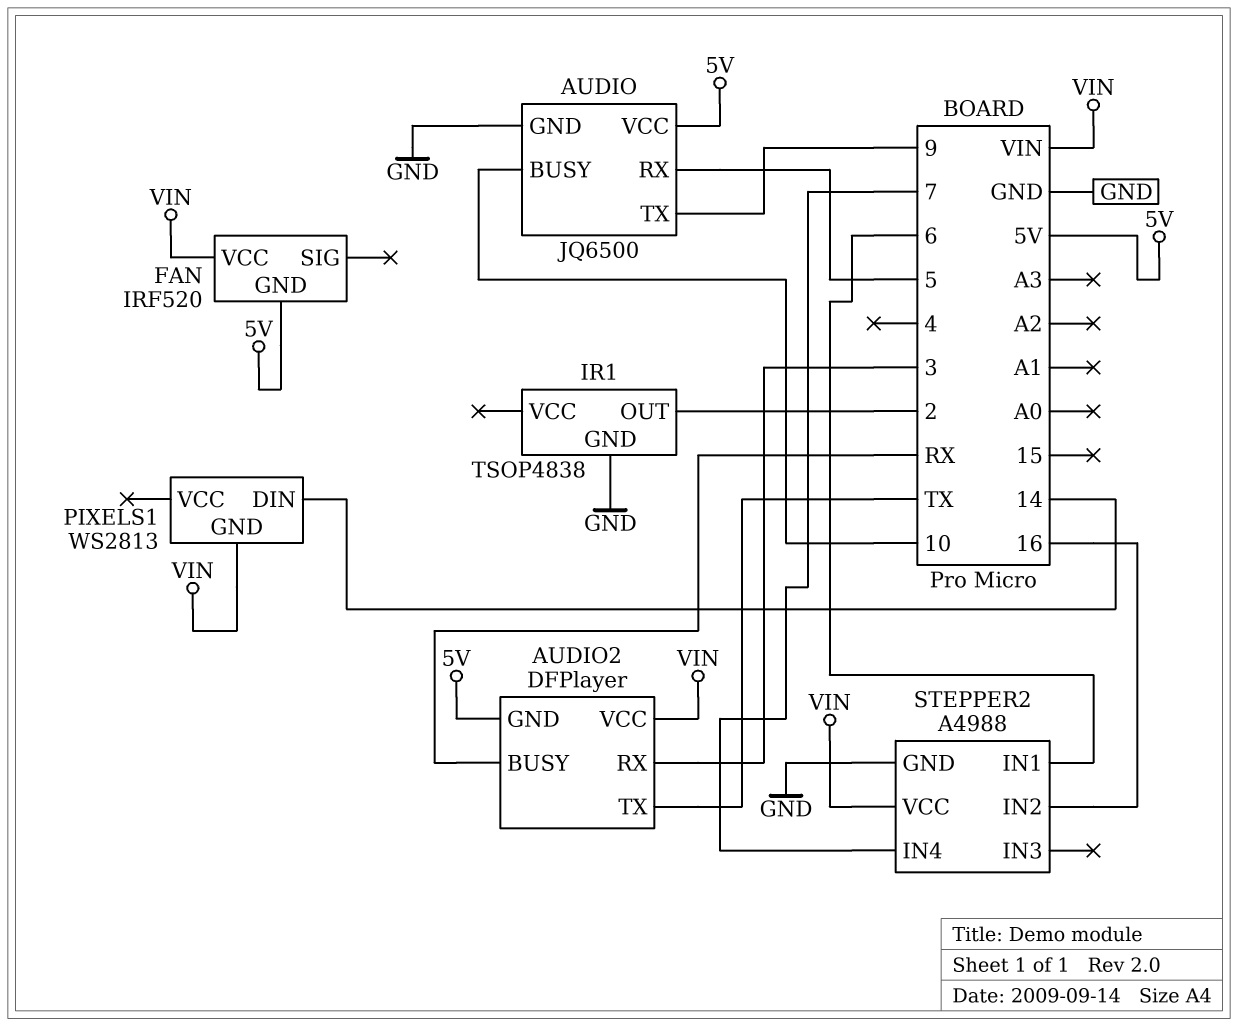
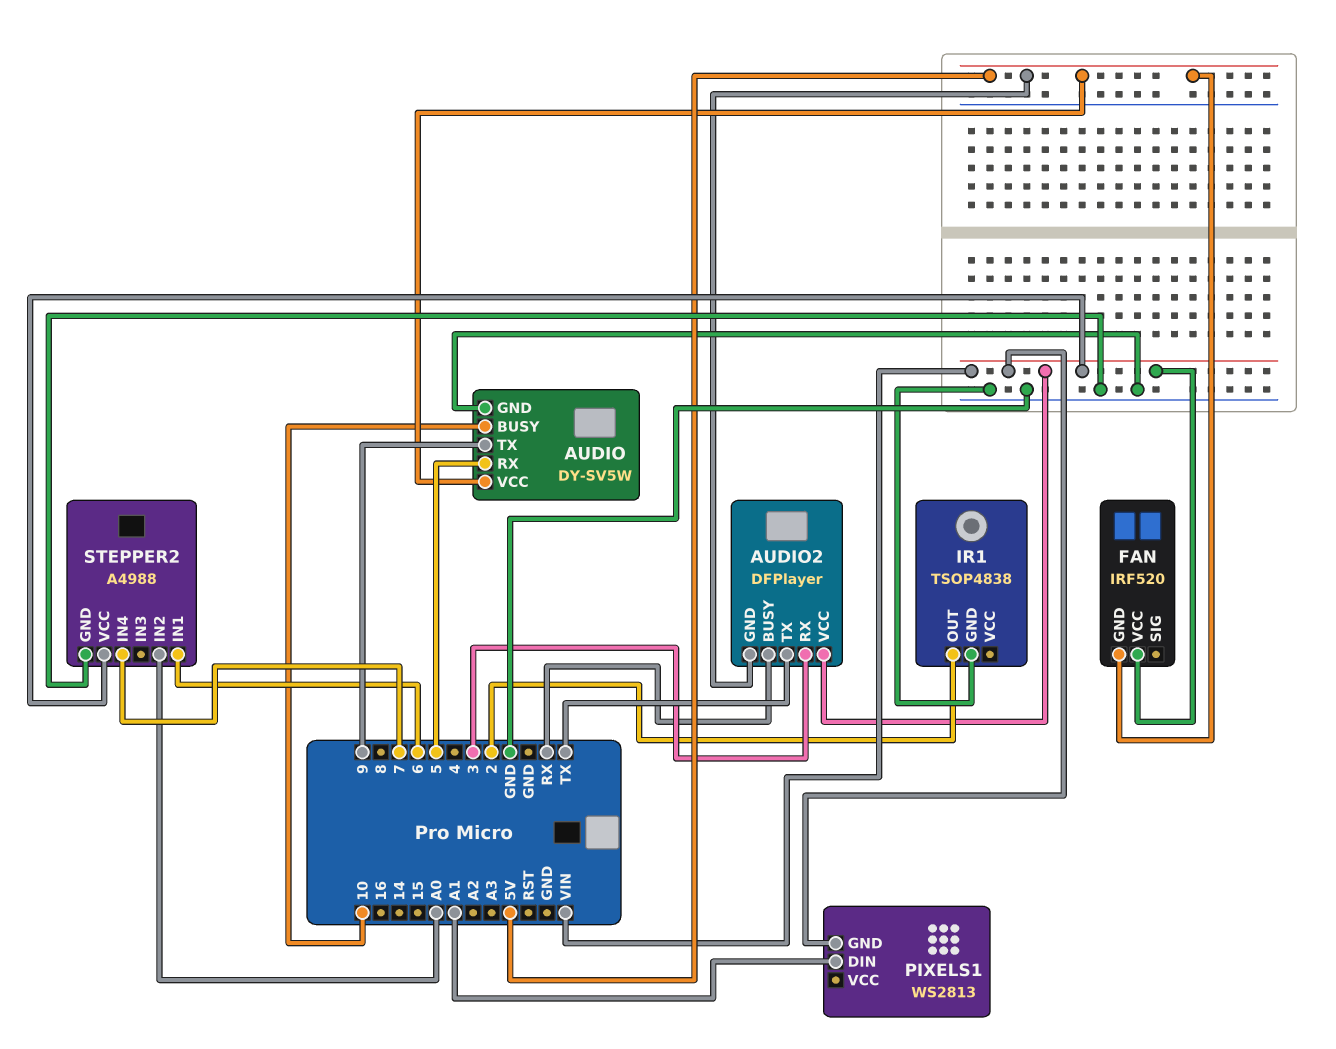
AUDIO: JQ6500 -> DY-SV5W
PIXELS1 pin DIN: 14 -> A1
STEPPER2 pin IN2: 16 -> A0

